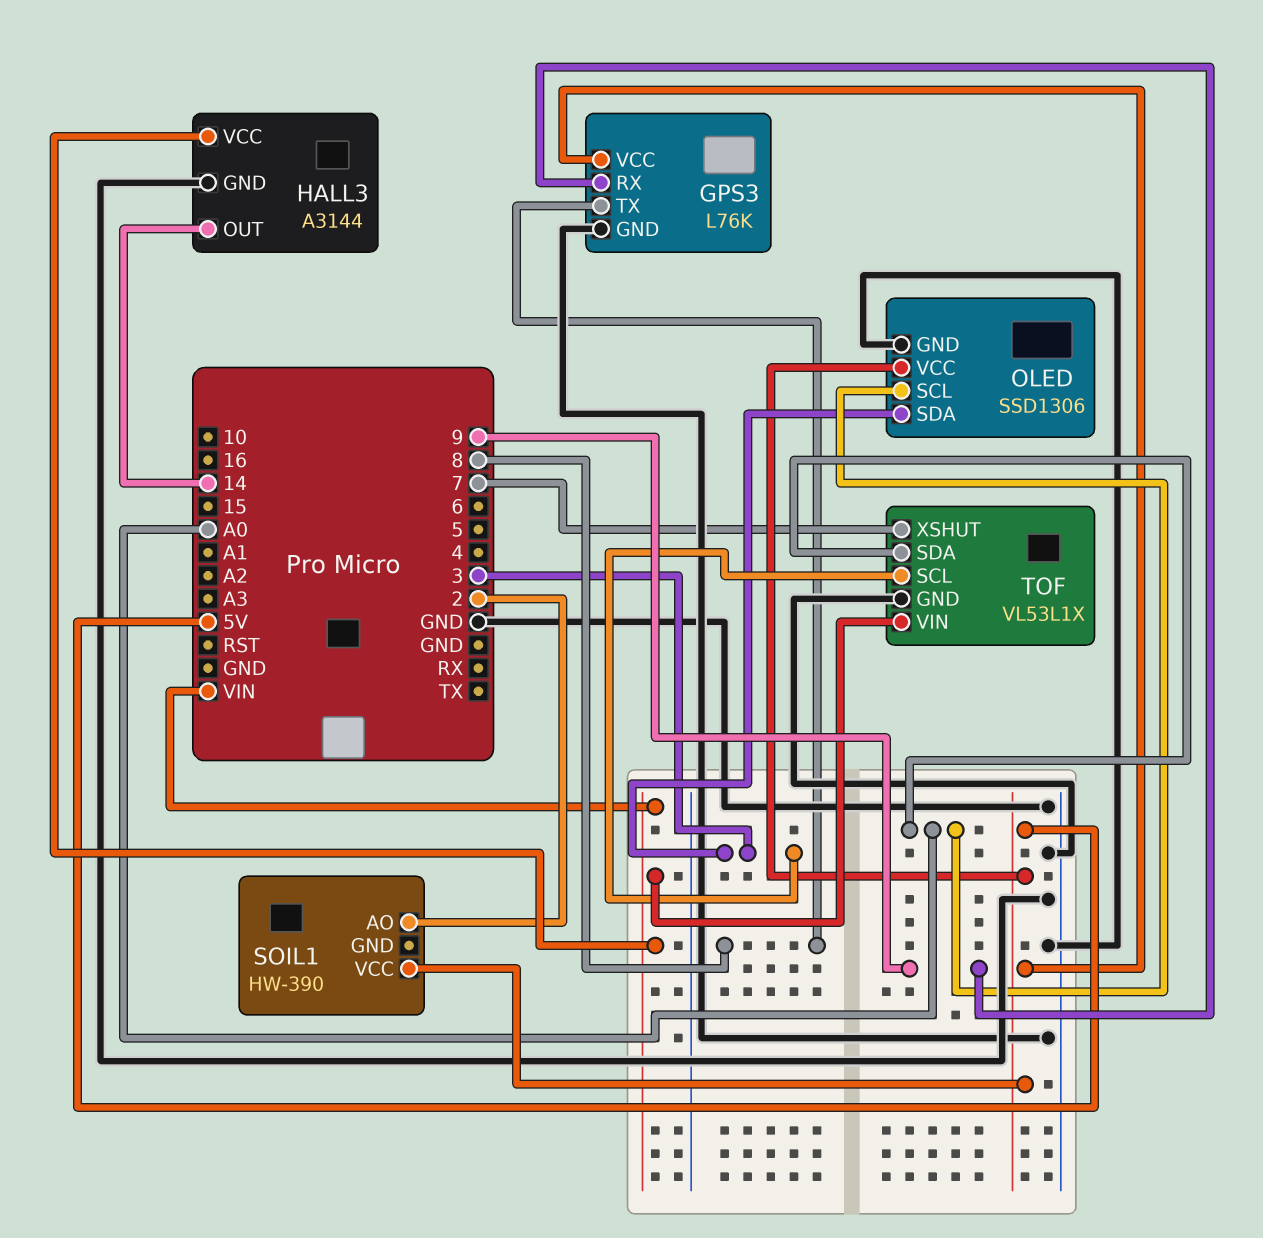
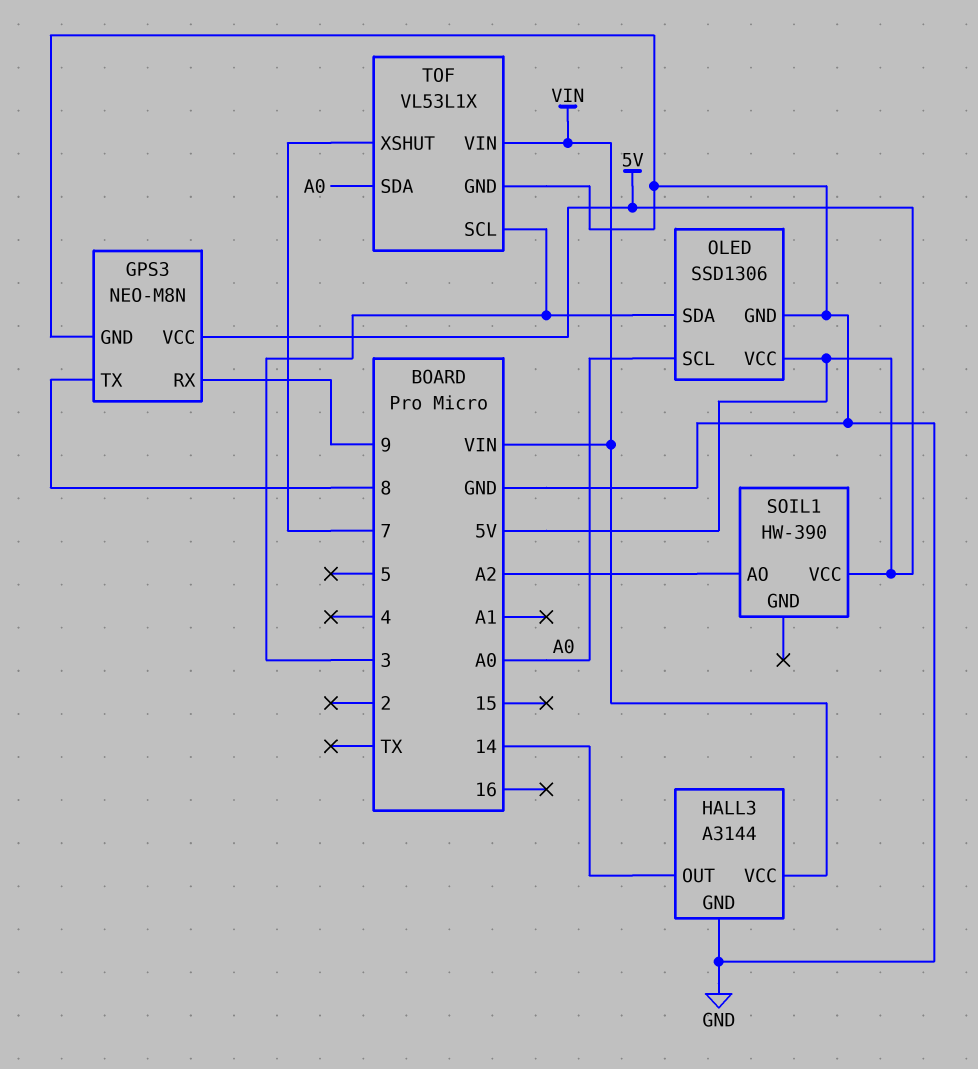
GPS3: L76K -> NEO-M8N
SOIL1 pin AO: 2 -> A2

